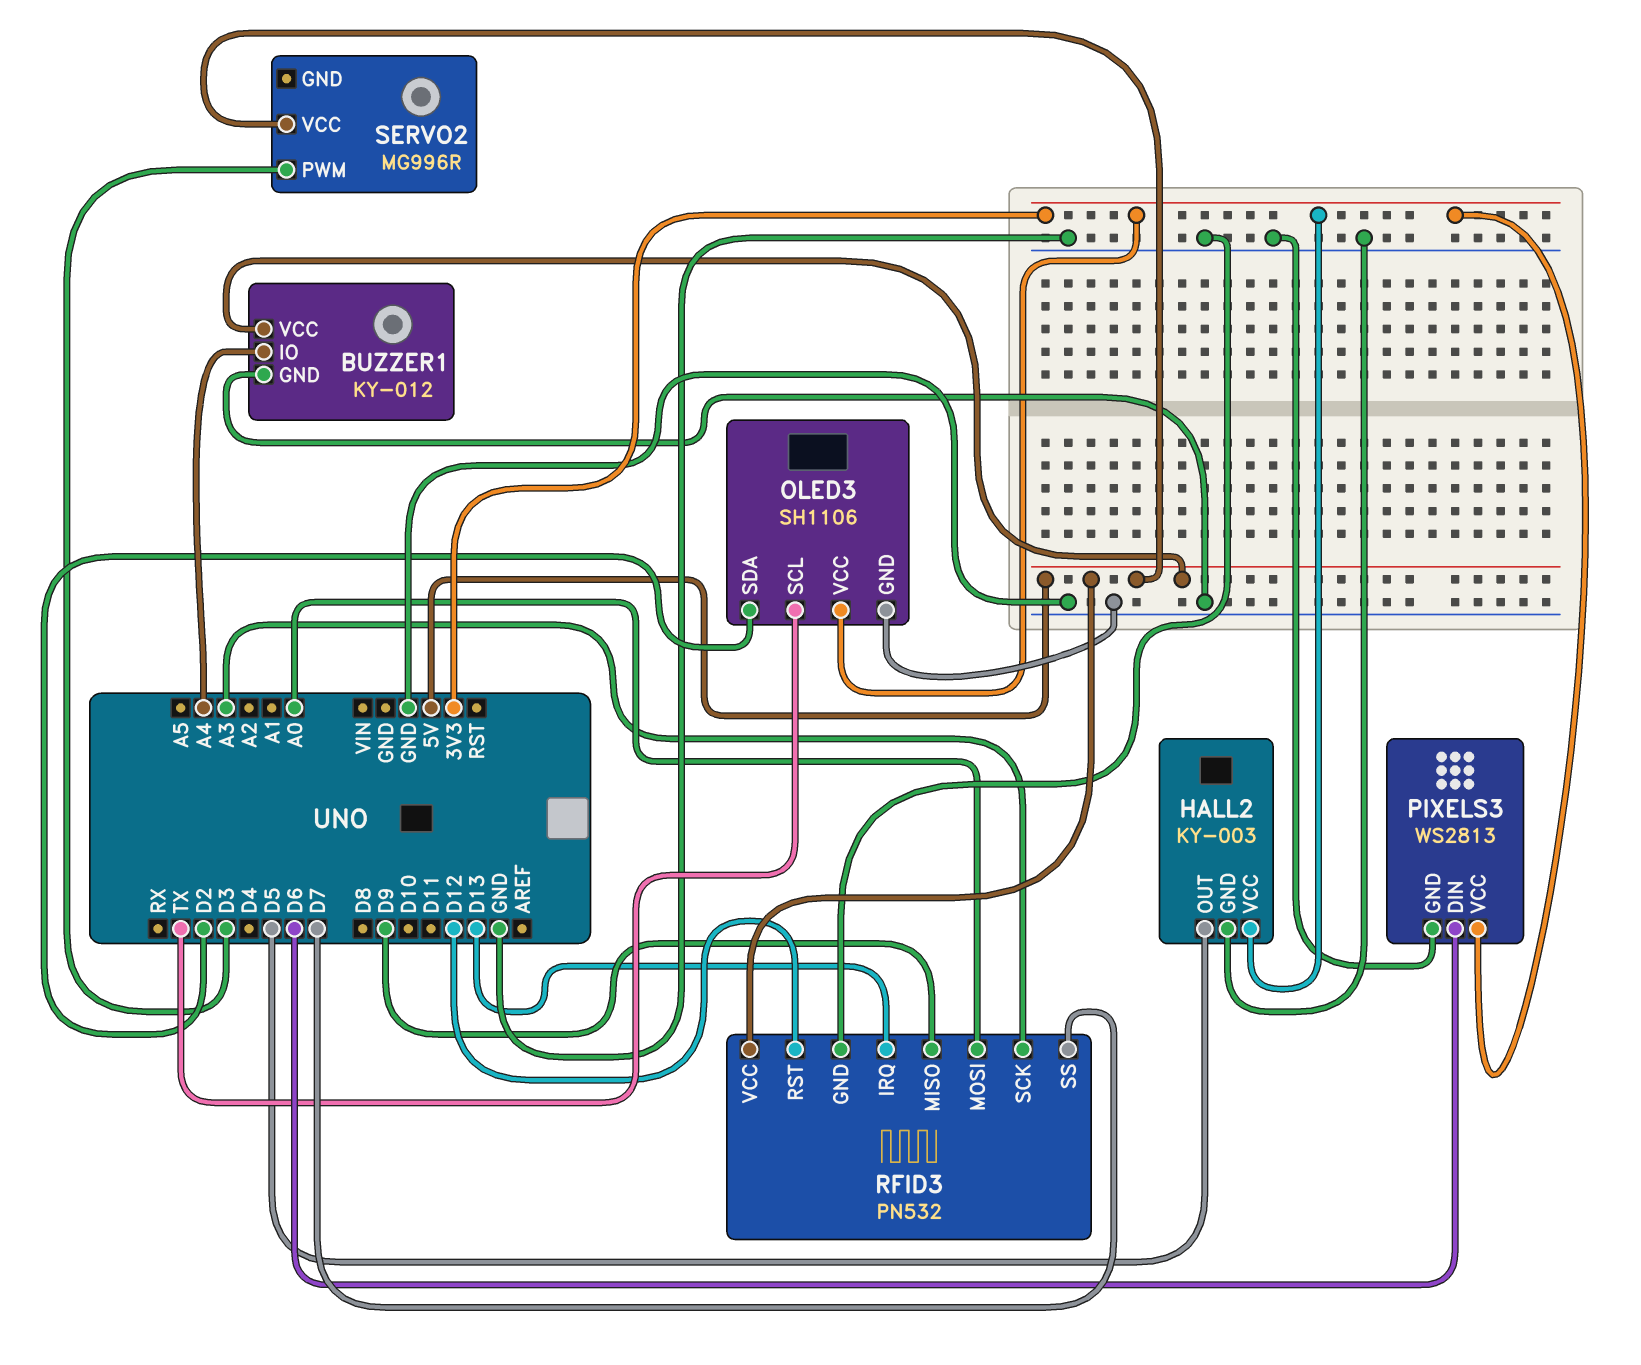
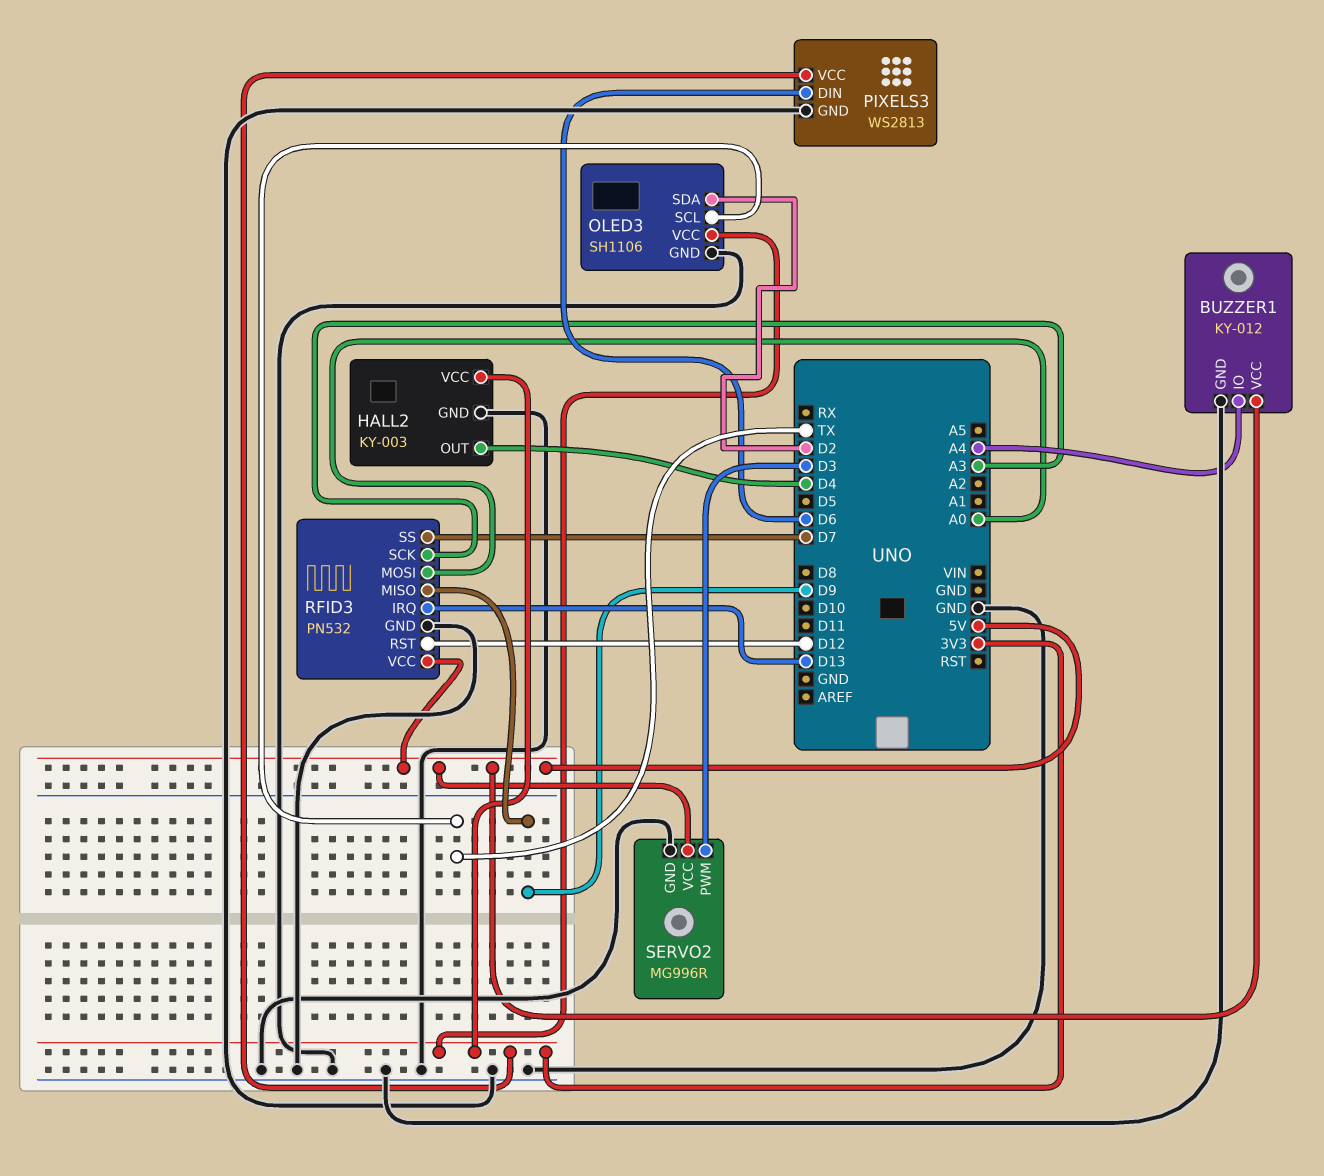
HALL2 pin OUT: D5 -> D4
SERVO2 pin GND: none -> GND

